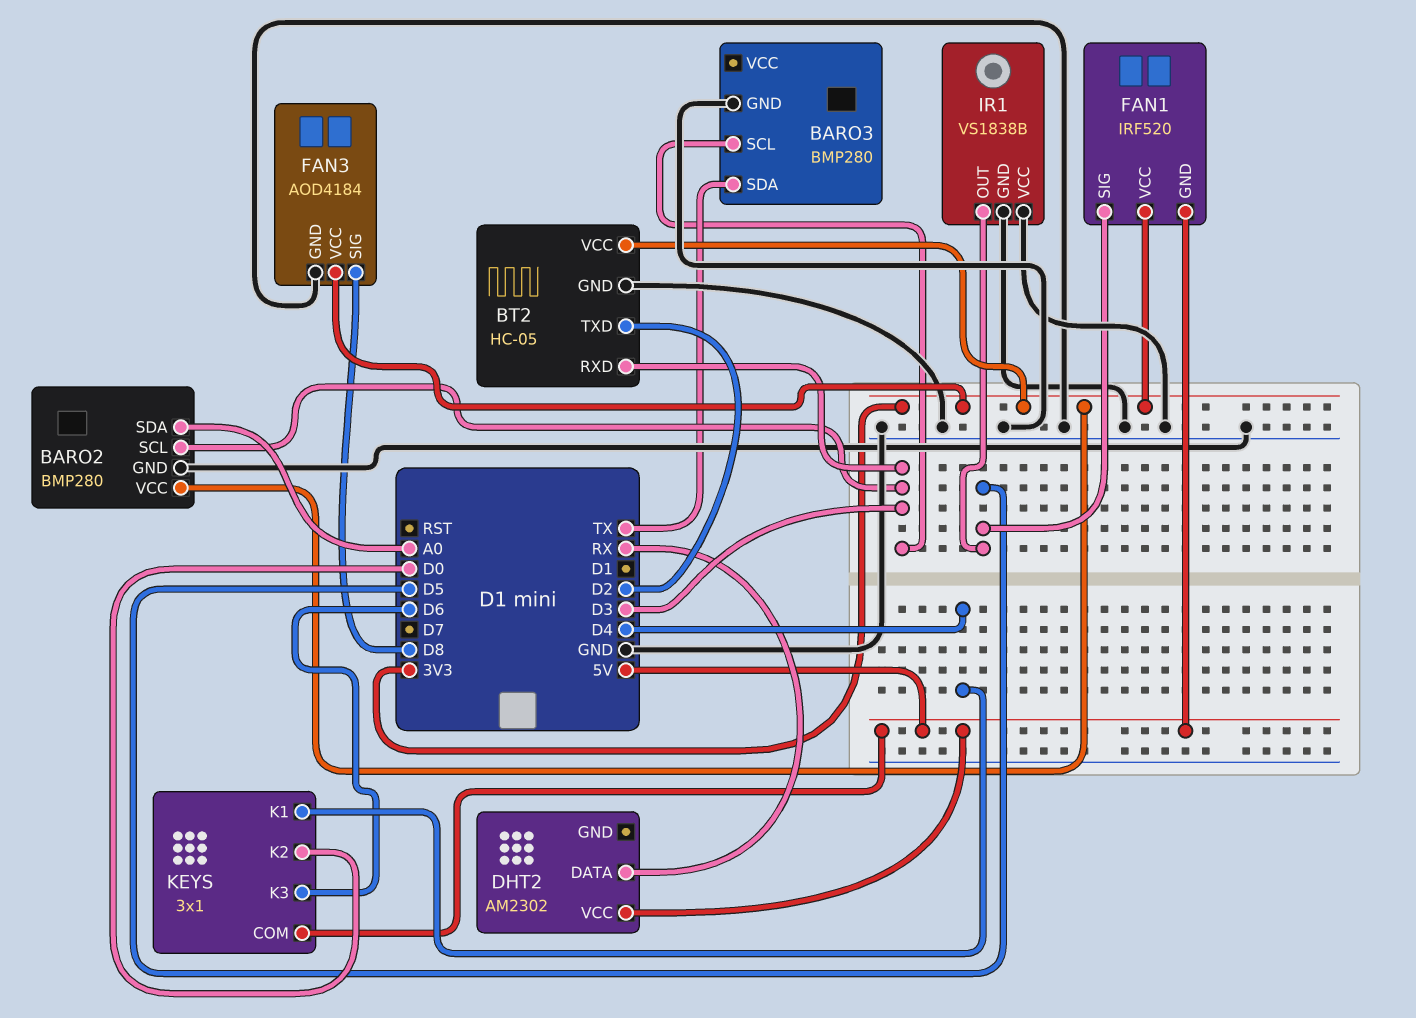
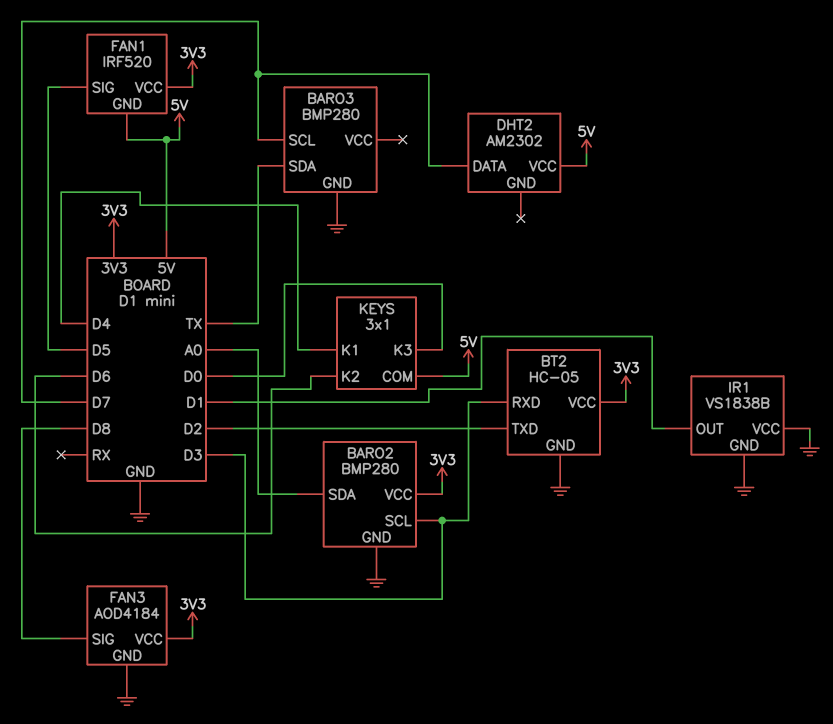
BARO3 pin SCL: D3 -> D7
DHT2 pin DATA: RX -> D7
IR1 pin OUT: D5 -> D1
KEYS pin K2: D0 -> D6
KEYS pin K3: D6 -> D0

